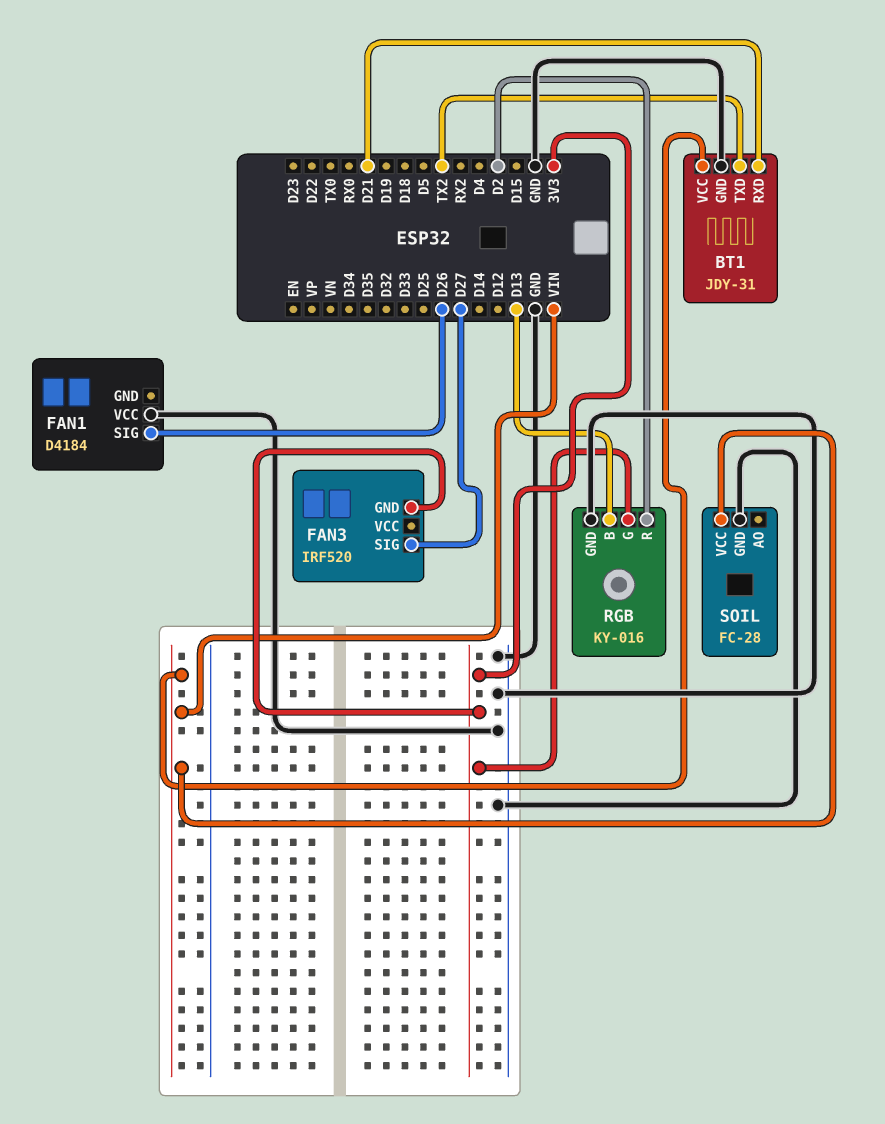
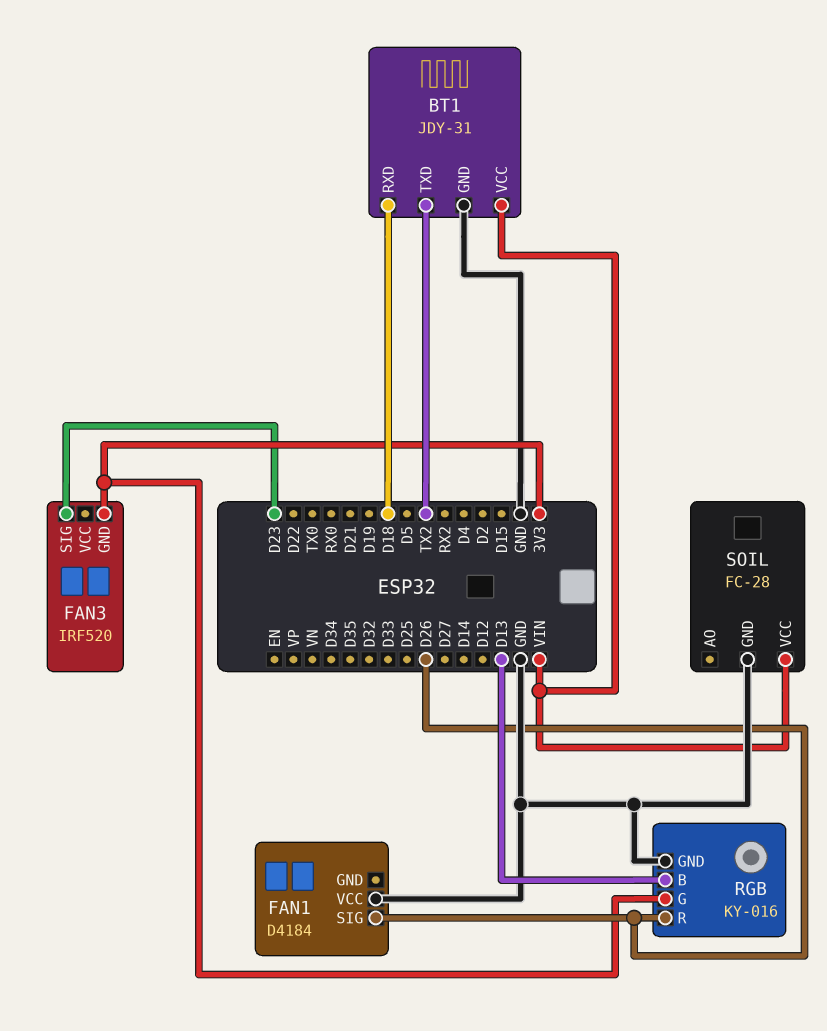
BT1 pin RXD: D21 -> D18
FAN3 pin SIG: D27 -> D23
RGB pin R: D2 -> D26

